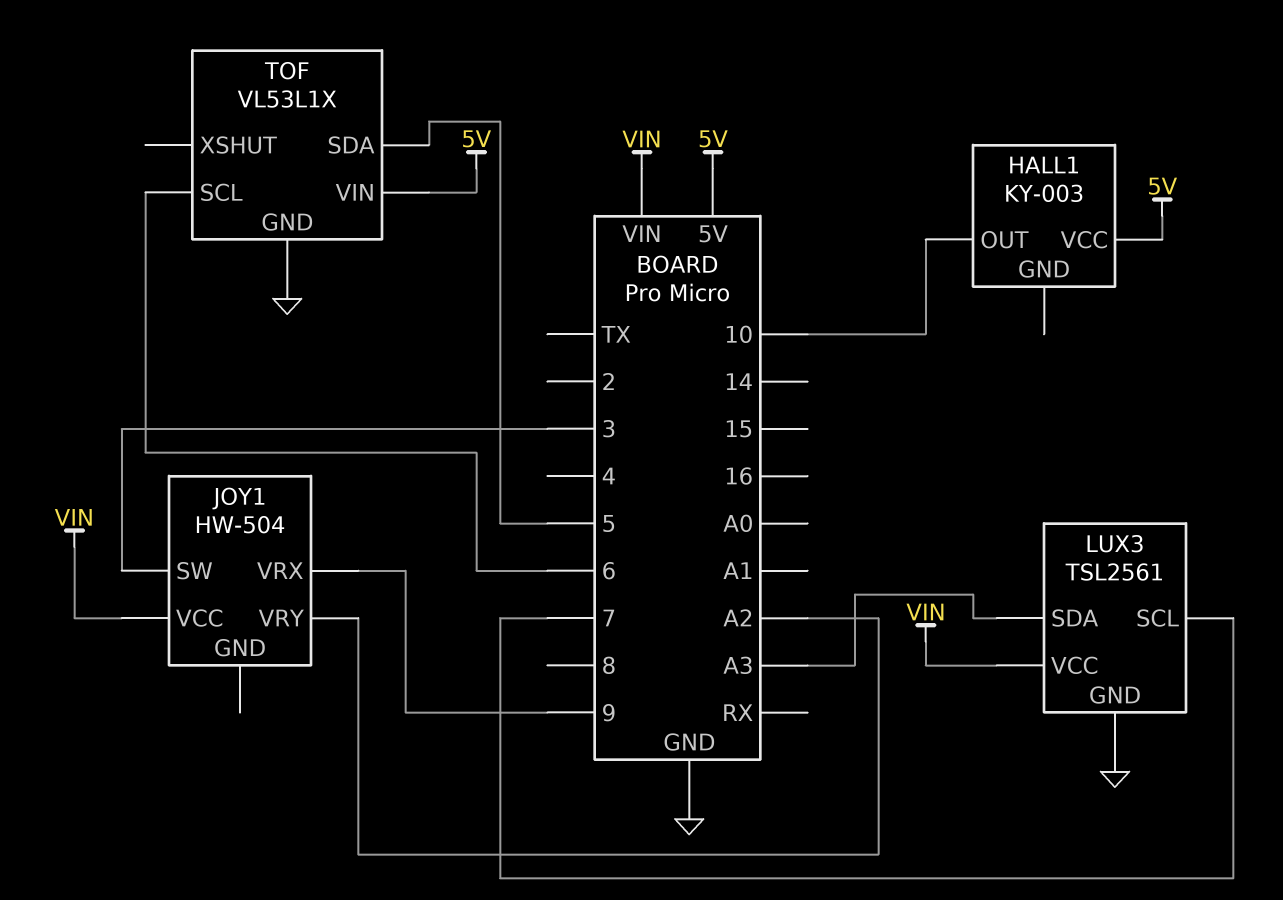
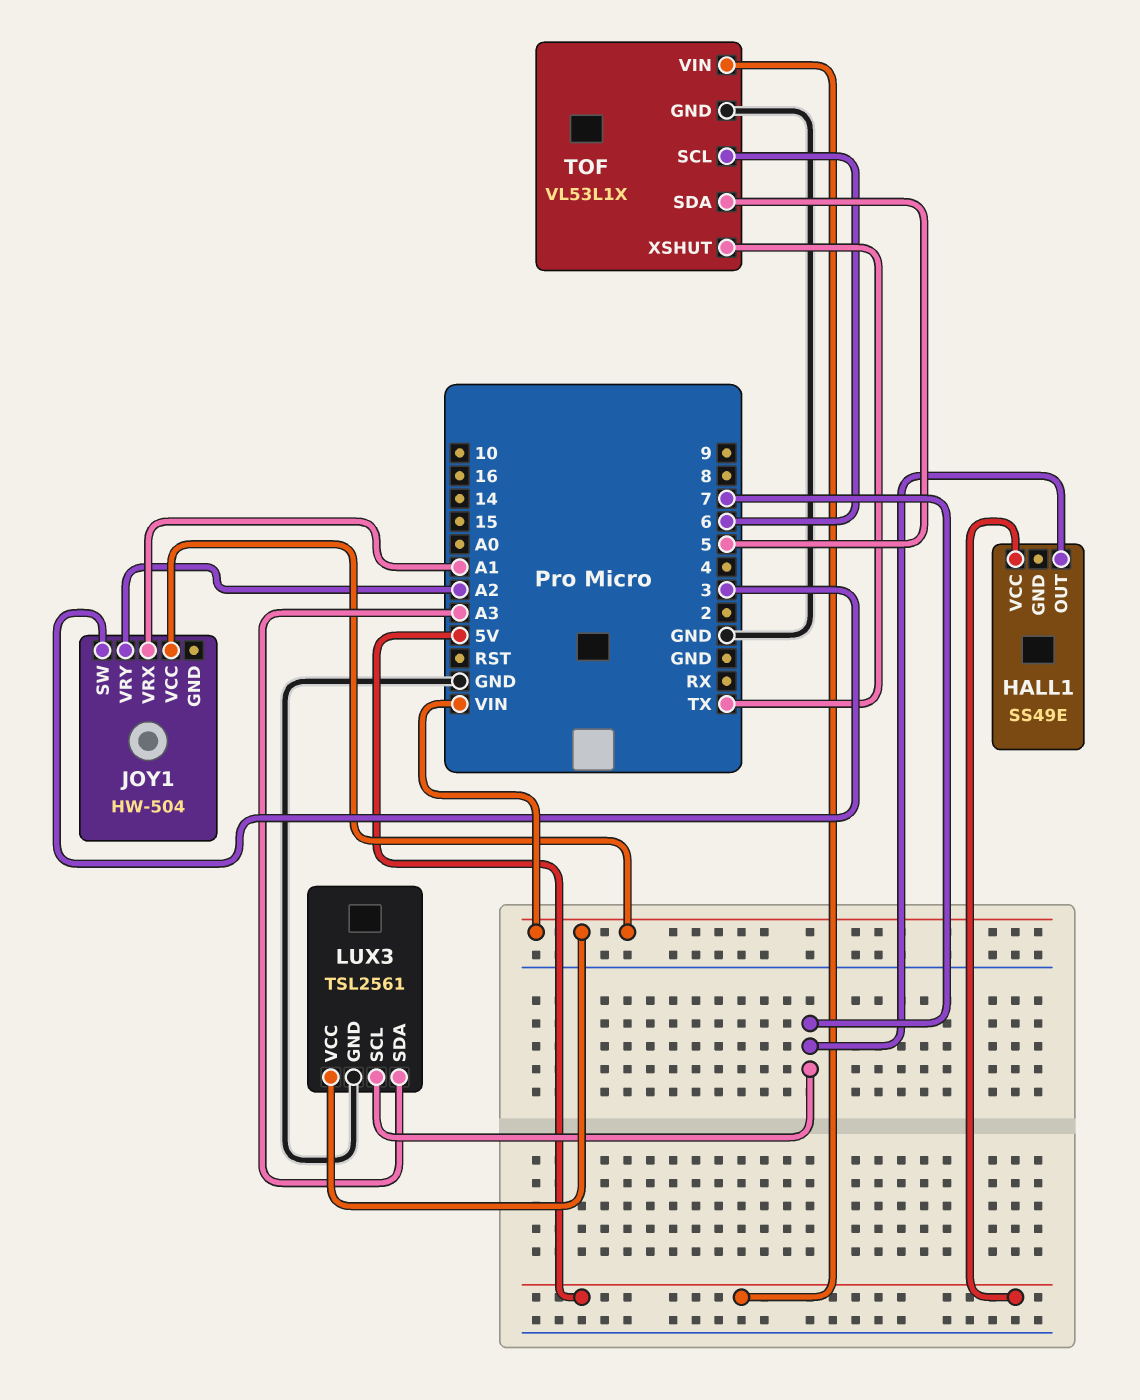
HALL1: KY-003 -> SS49E
HALL1 pin OUT: 10 -> 7
JOY1 pin VRX: 9 -> A1
TOF pin XSHUT: none -> TX

